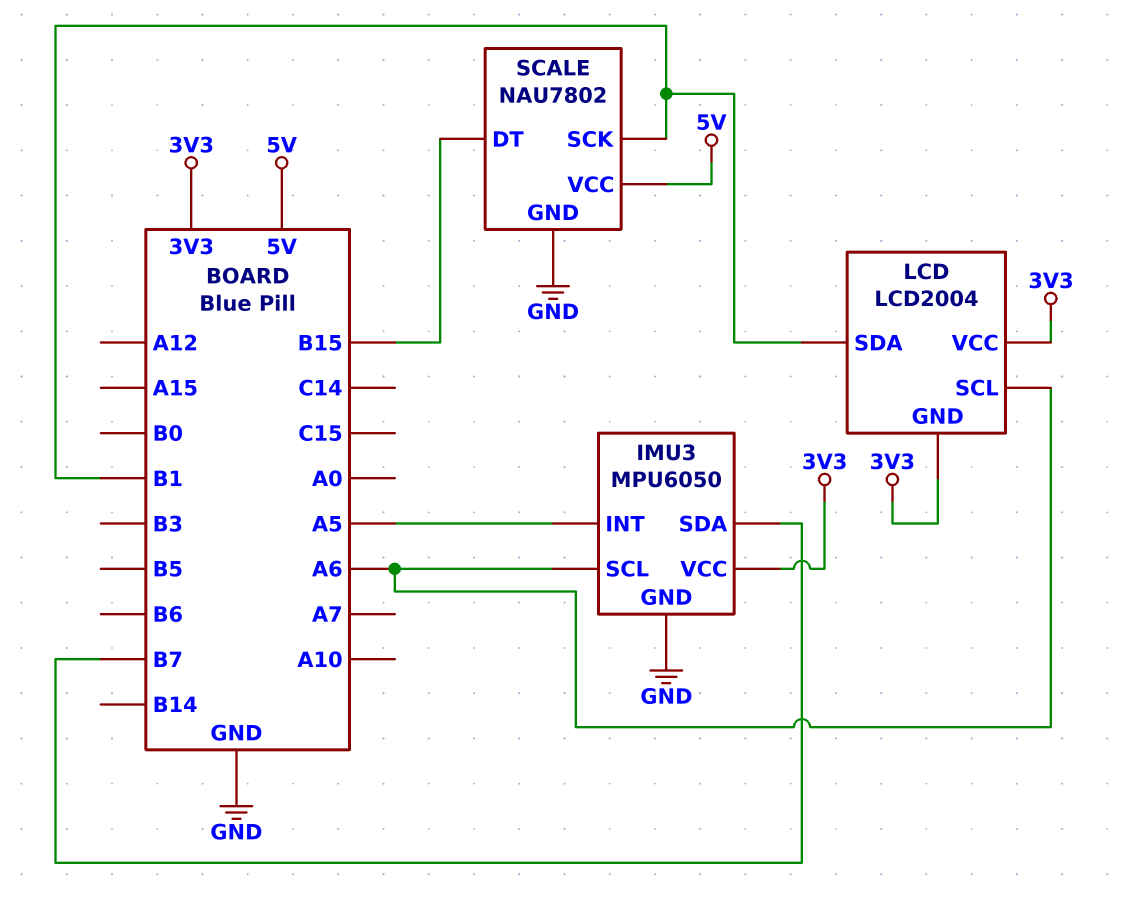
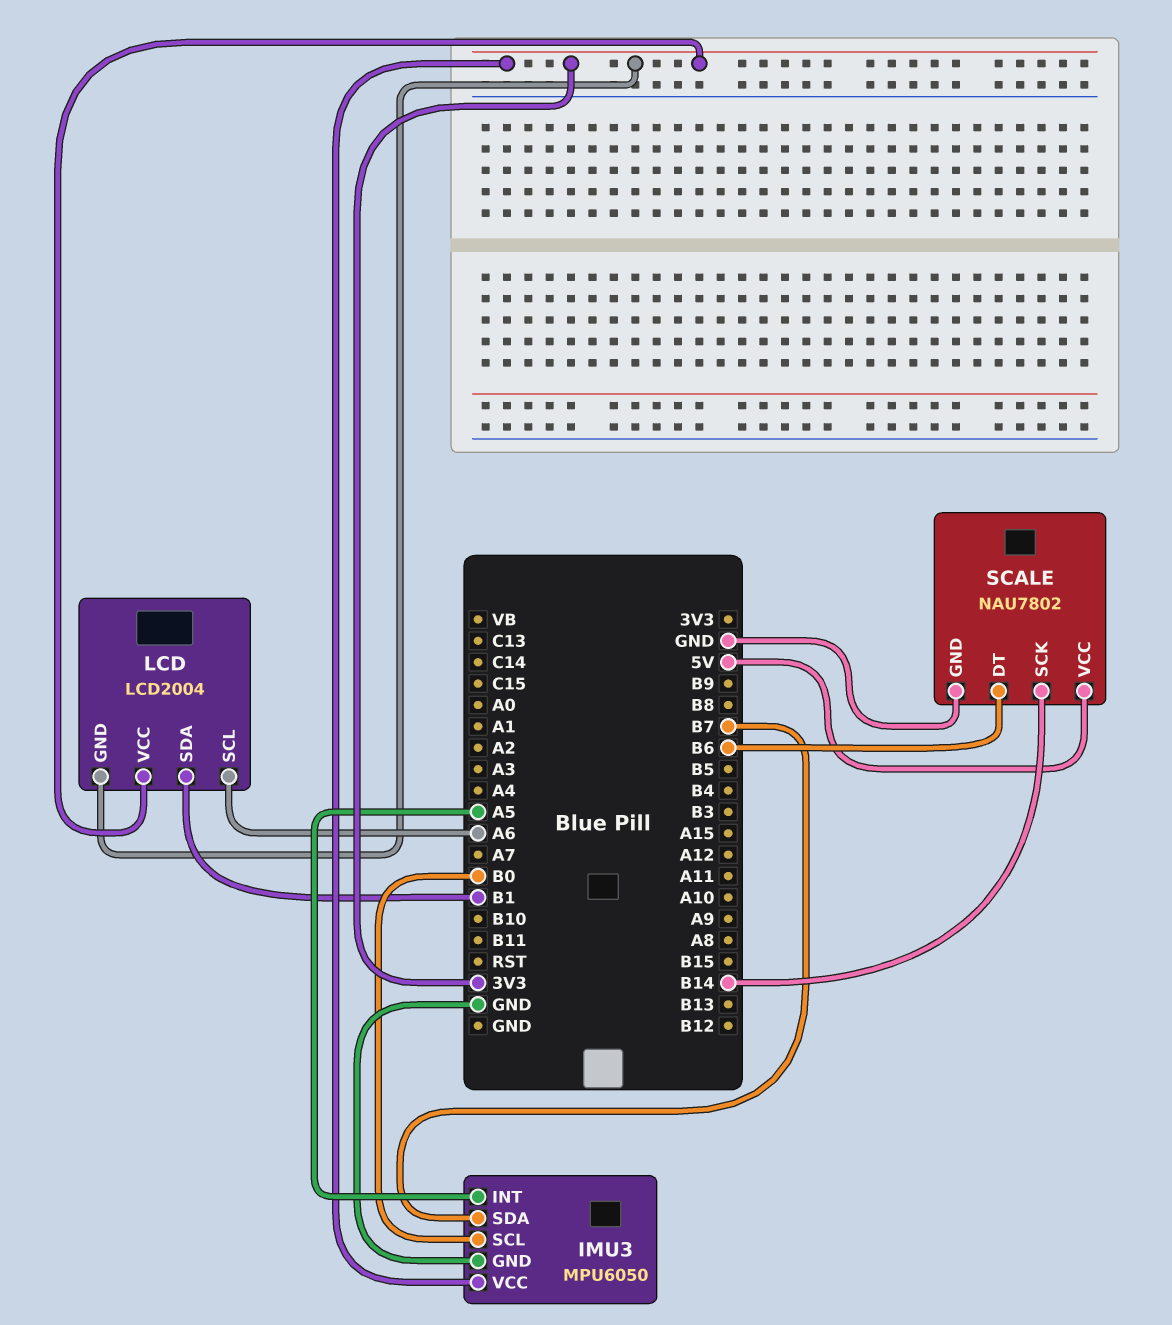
IMU3 pin SCL: A6 -> B0
SCALE pin DT: B15 -> B6
SCALE pin SCK: B1 -> B14

